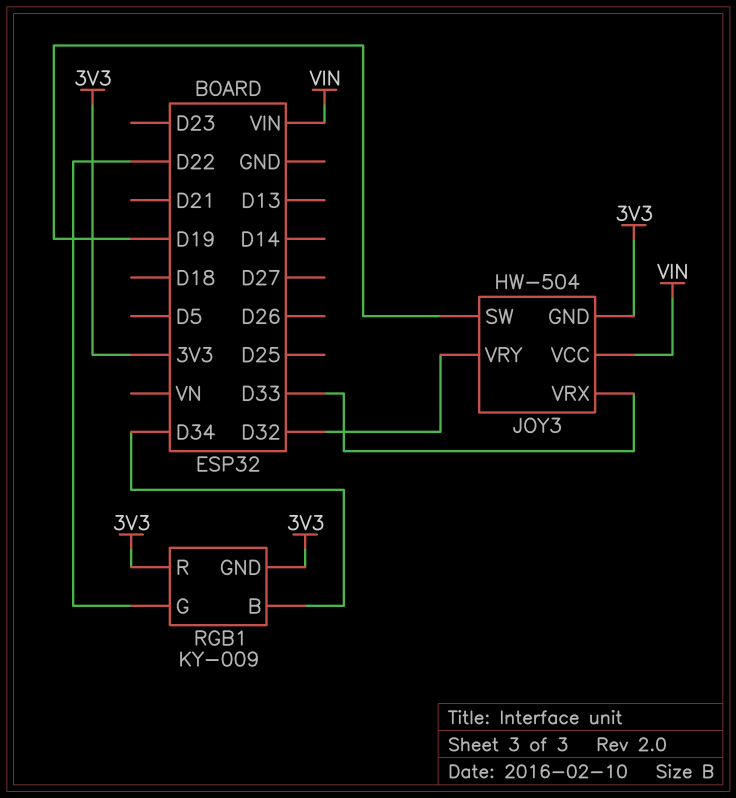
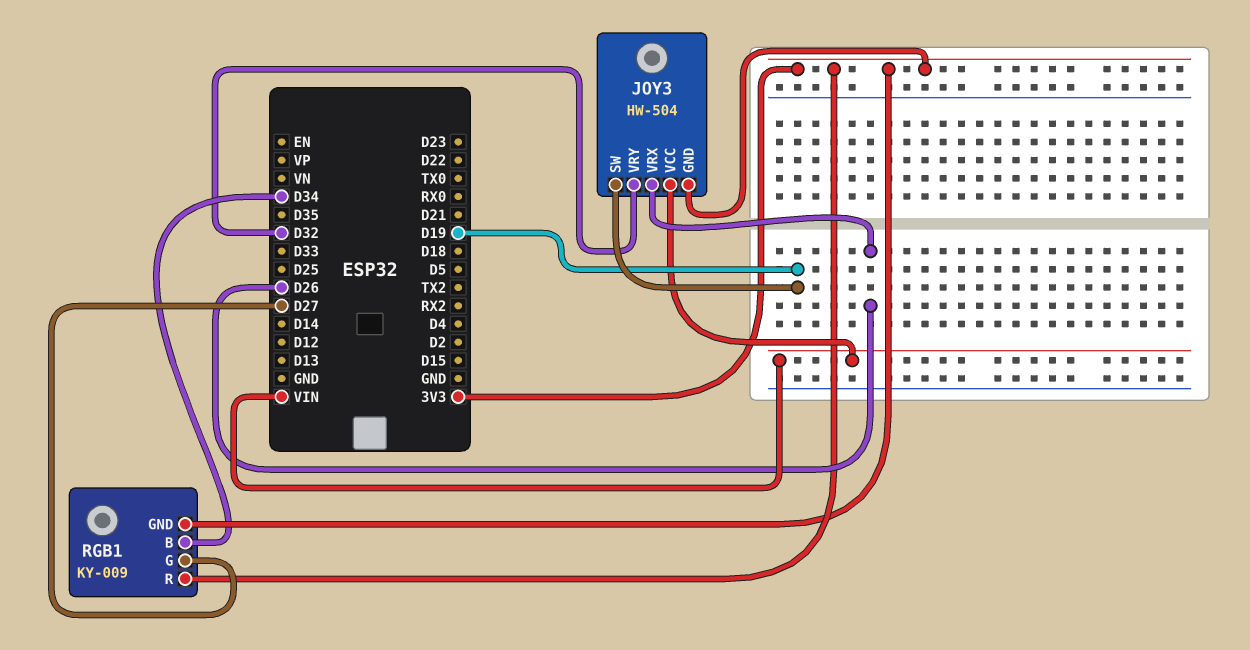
JOY3 pin VRX: D33 -> D26
RGB1 pin G: D22 -> D27

